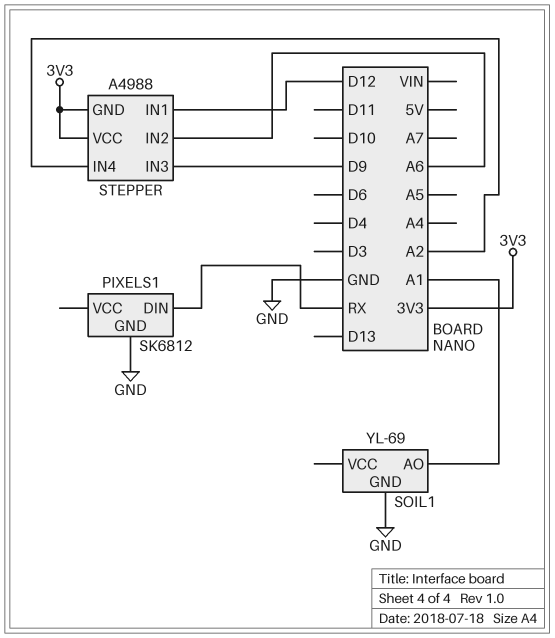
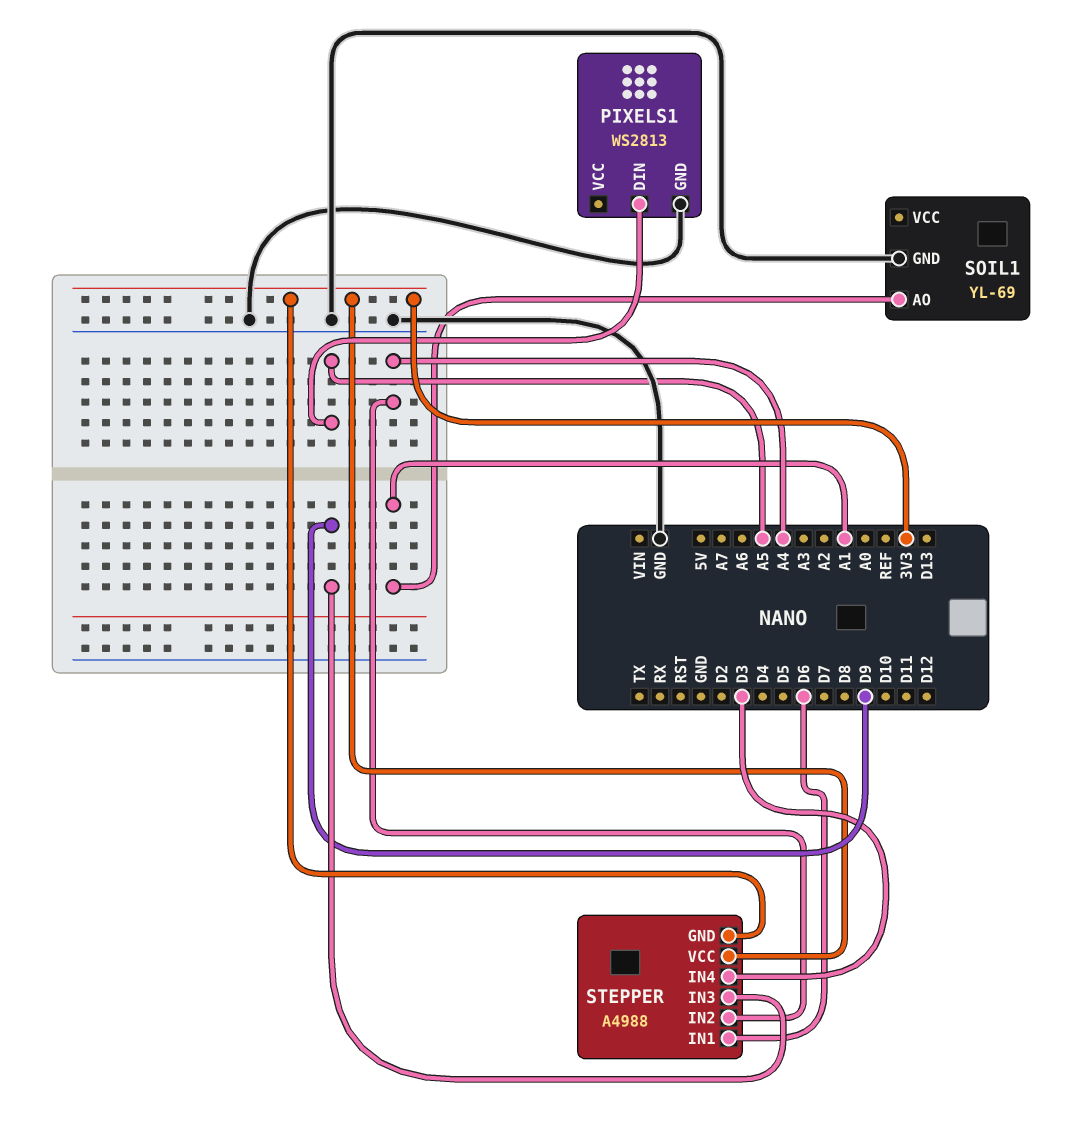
PIXELS1: SK6812 -> WS2813
PIXELS1 pin DIN: RX -> A5
STEPPER pin IN1: D12 -> D6
STEPPER pin IN2: A6 -> A4
STEPPER pin IN4: A2 -> D3

